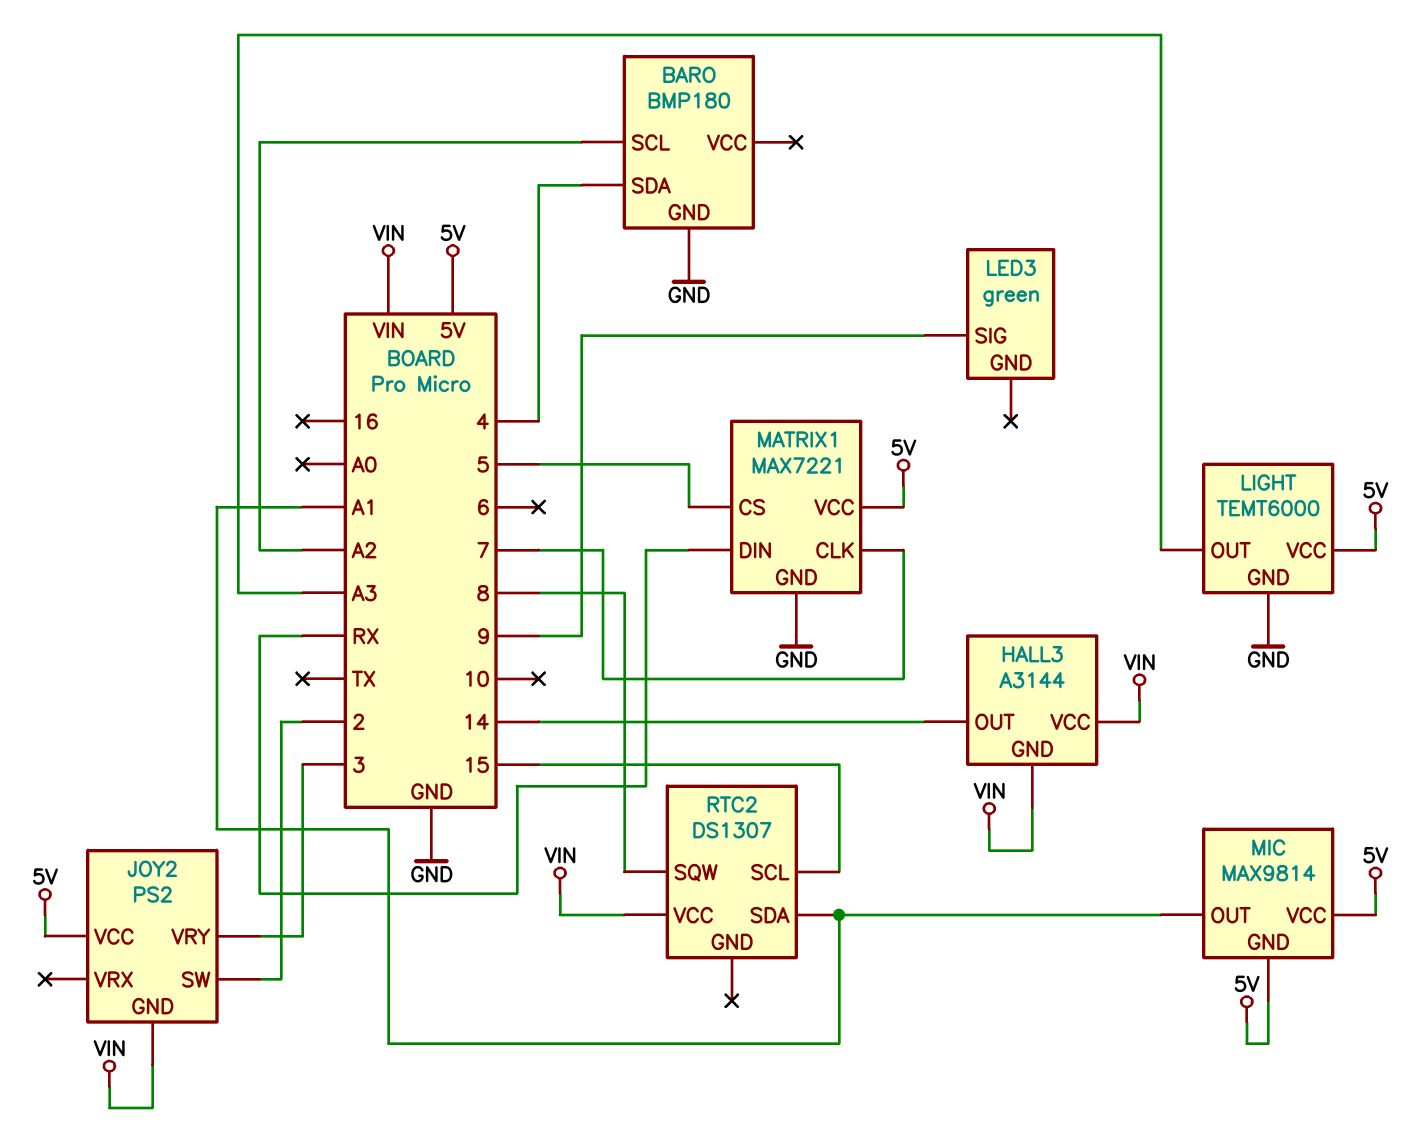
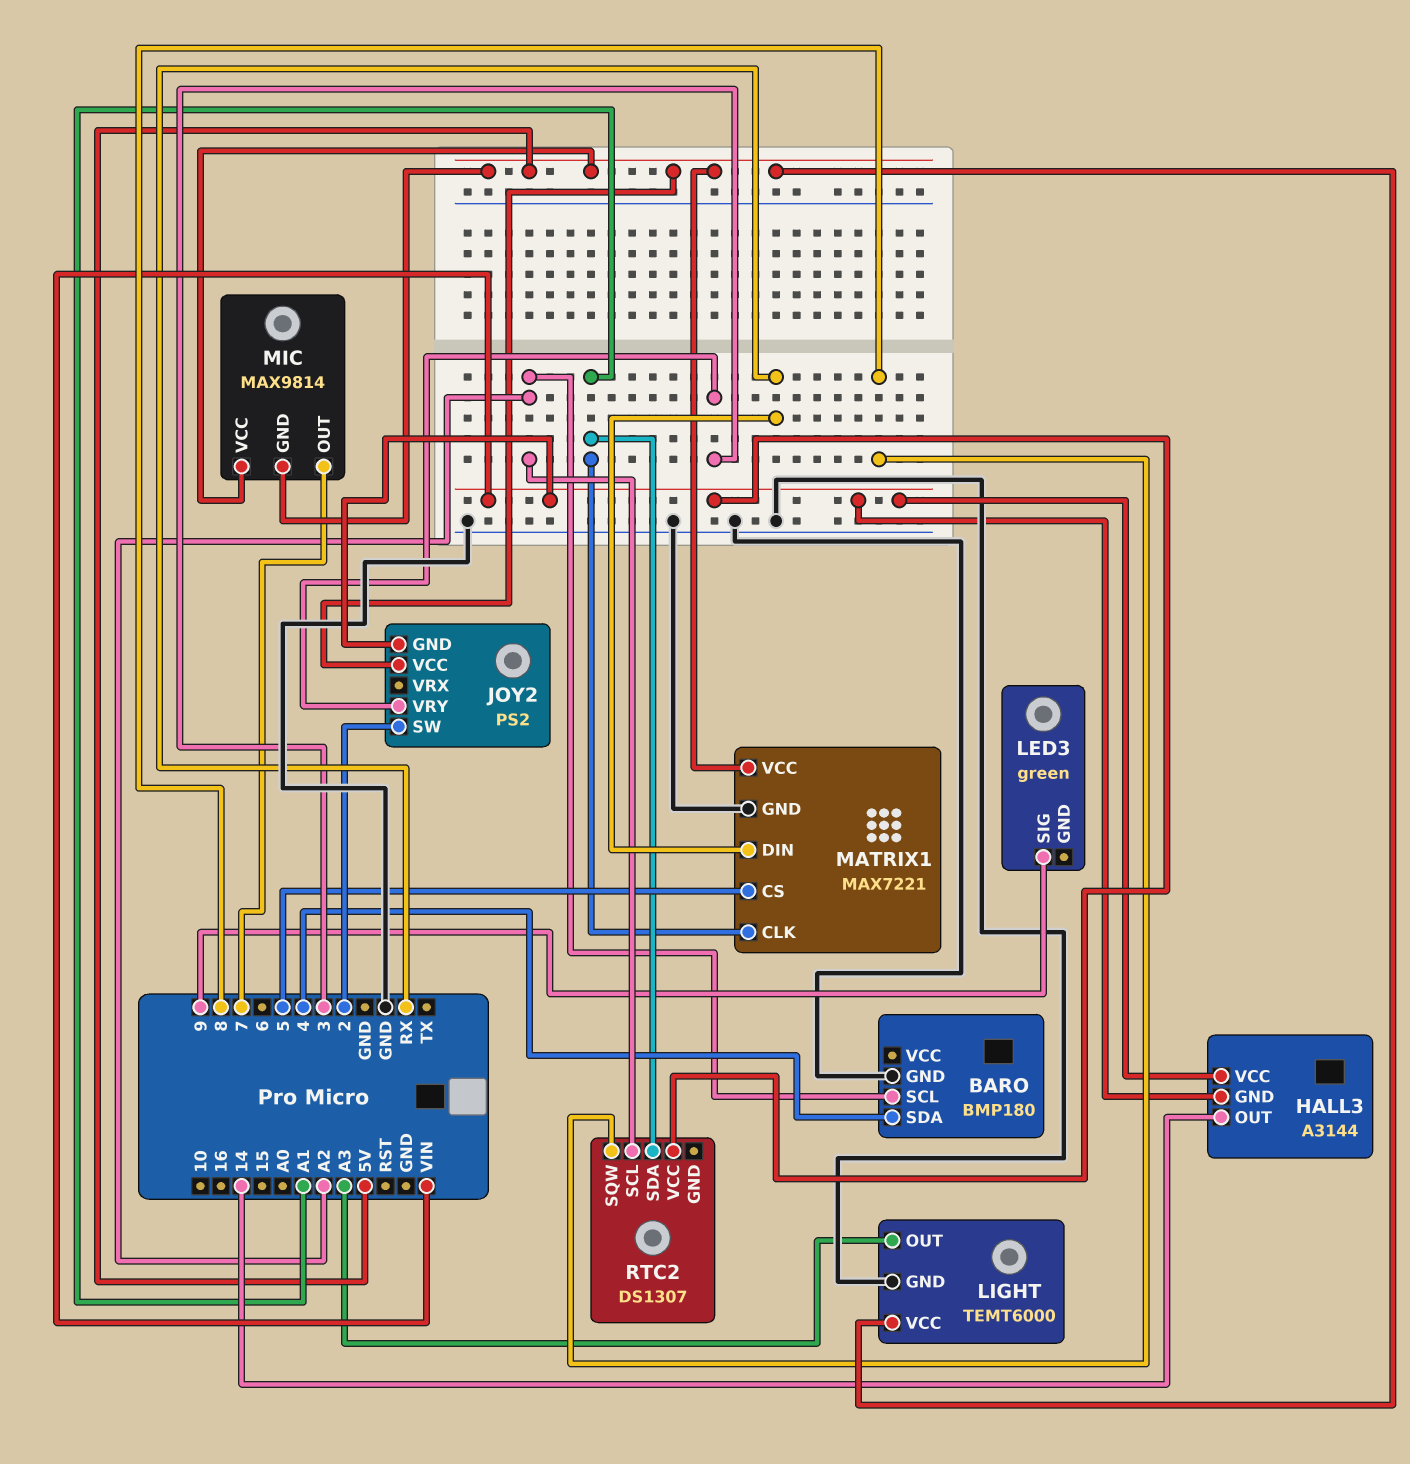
MATRIX1 pin CLK: 7 -> A1
MIC pin OUT: A1 -> 7
RTC2 pin SCL: 15 -> A2

